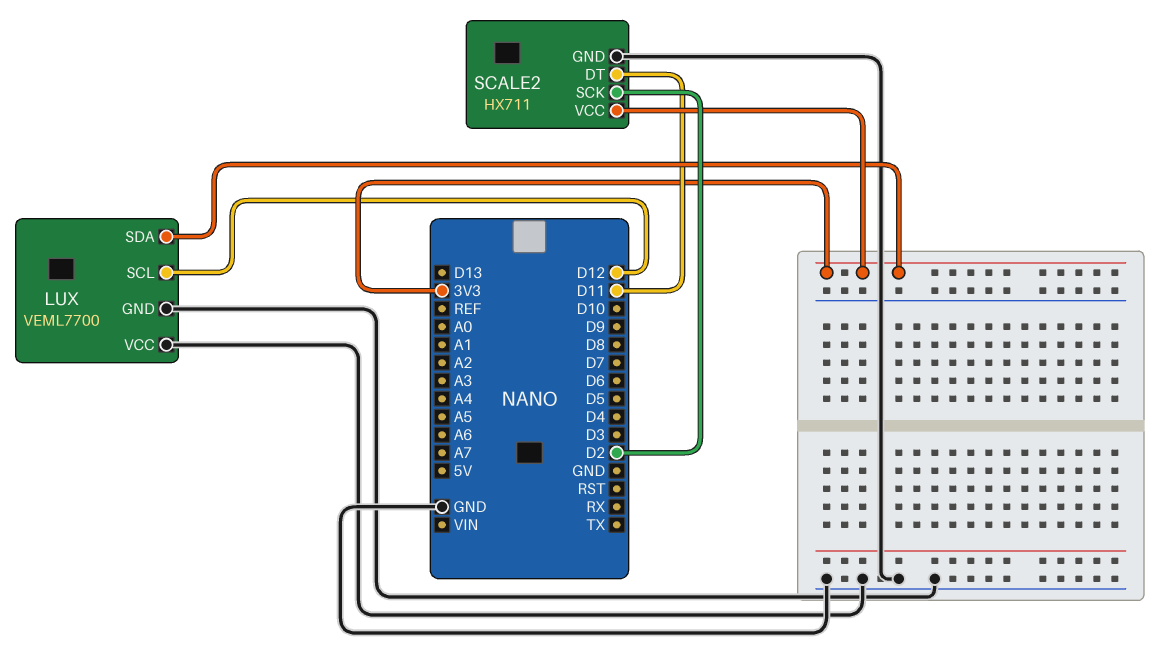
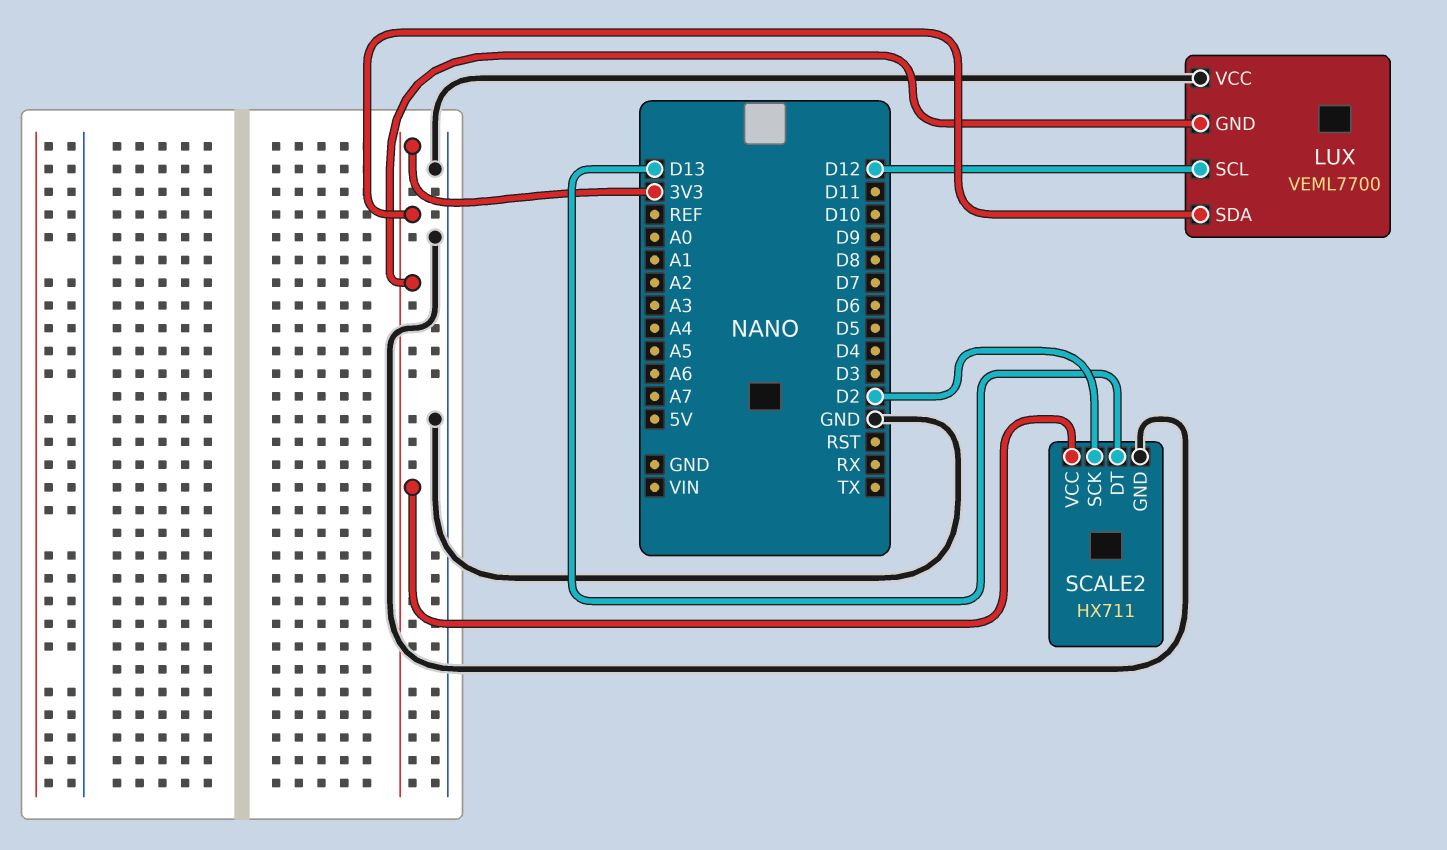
LUX pin GND: GND -> 3V3
SCALE2 pin DT: D11 -> D13

